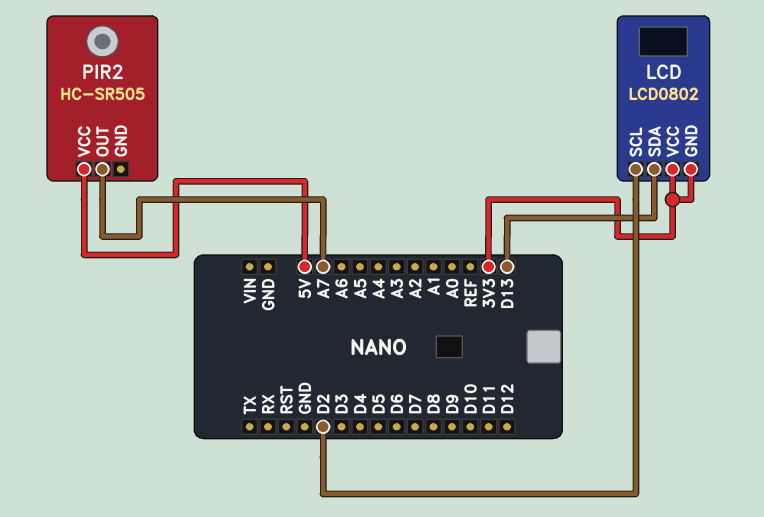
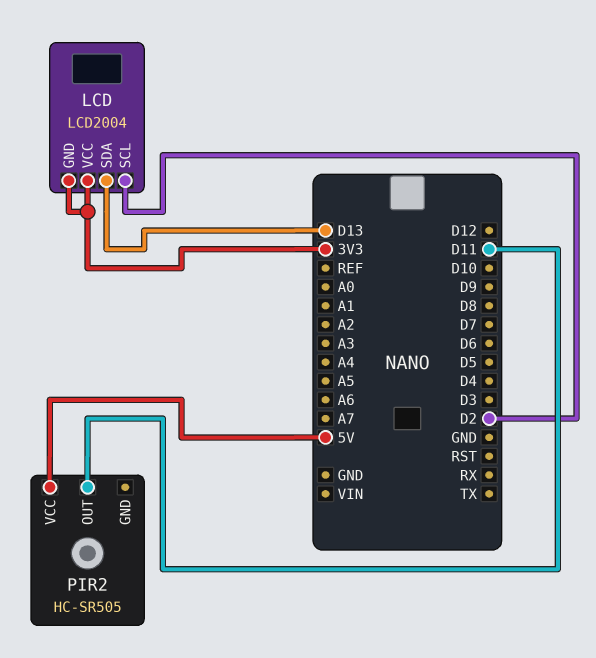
LCD: LCD0802 -> LCD2004
PIR2 pin OUT: A7 -> D11

